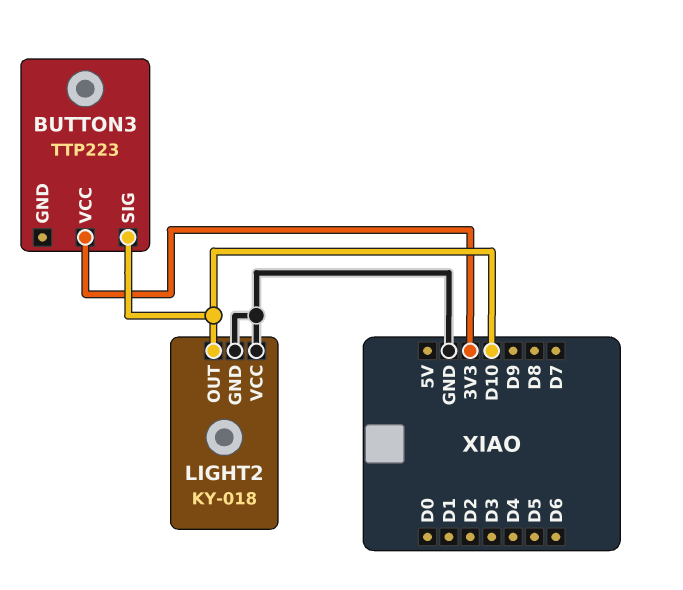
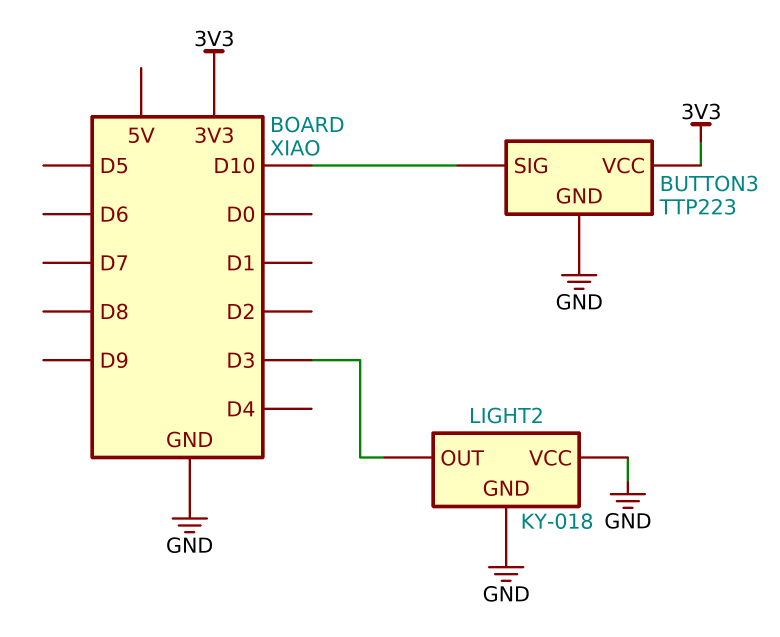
BUTTON3 pin GND: none -> GND
LIGHT2 pin OUT: D10 -> D3

